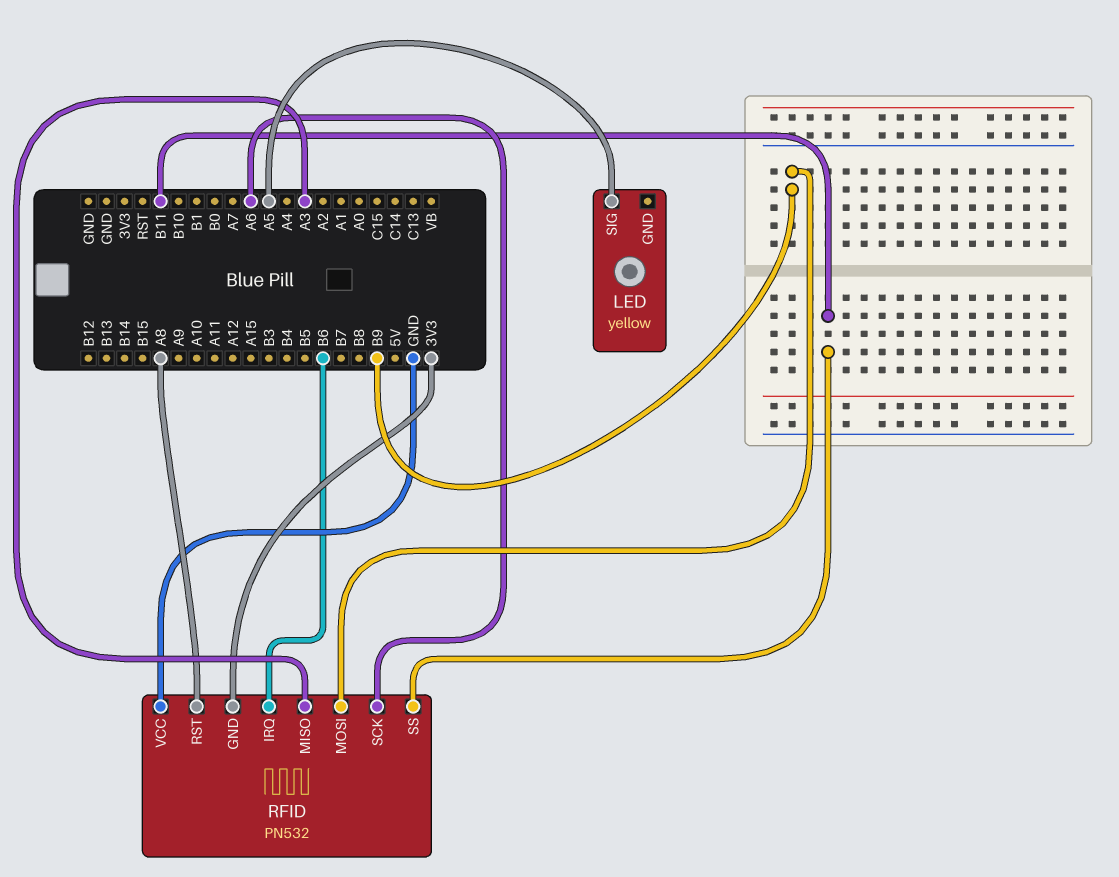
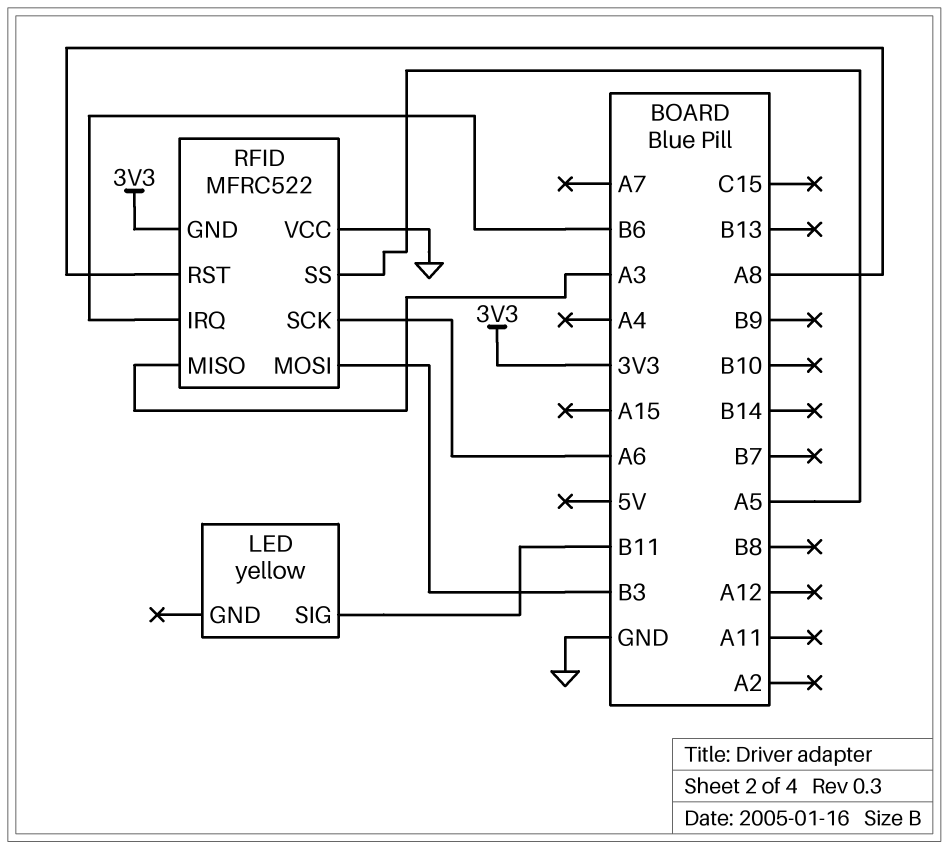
LED pin SIG: A5 -> B11
RFID: PN532 -> MFRC522
RFID pin MOSI: B9 -> B3
RFID pin SS: B11 -> A5

